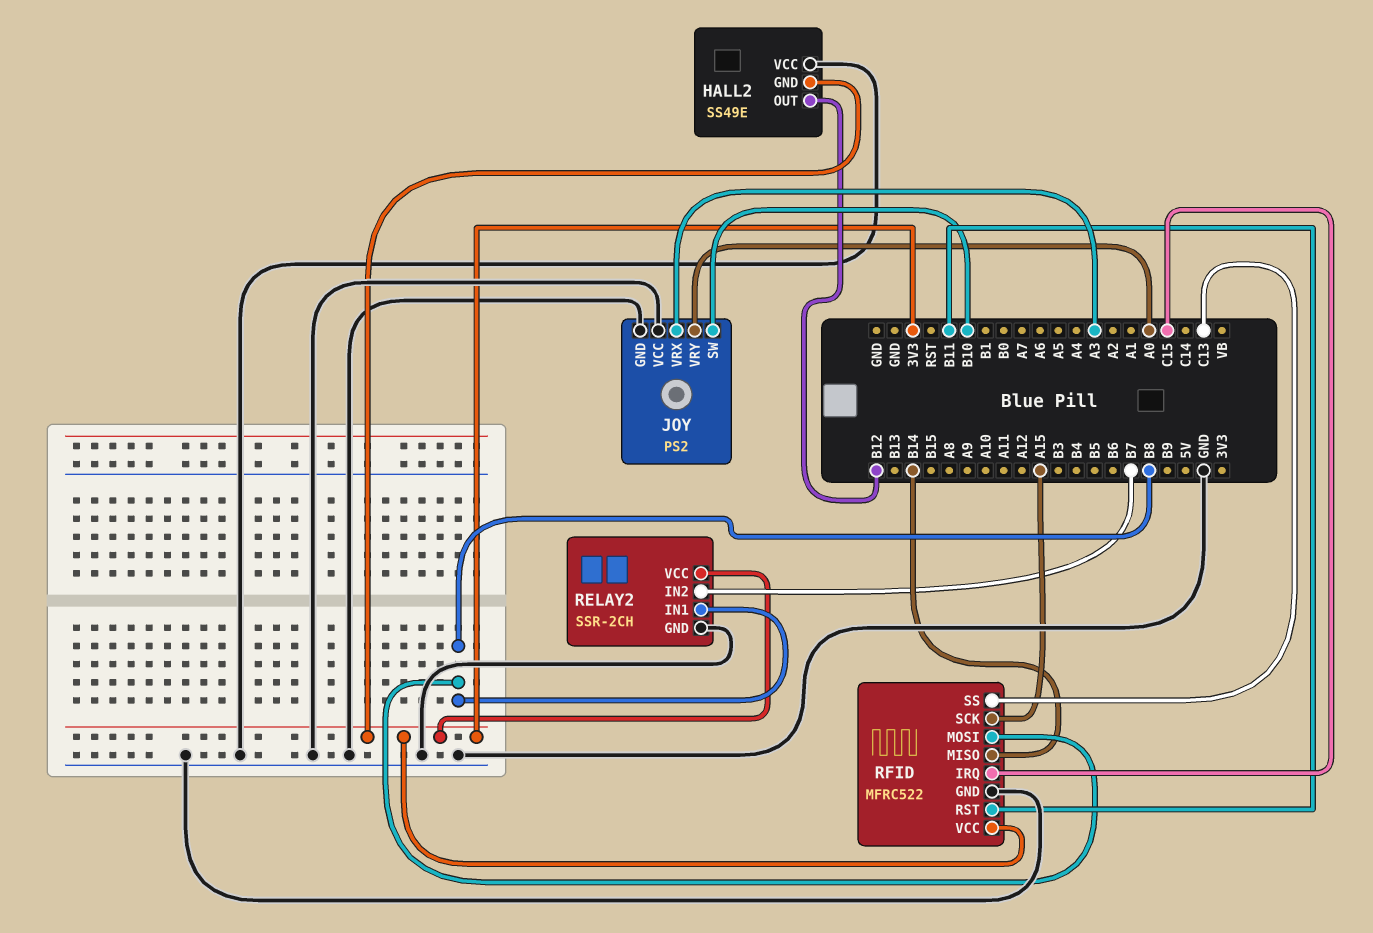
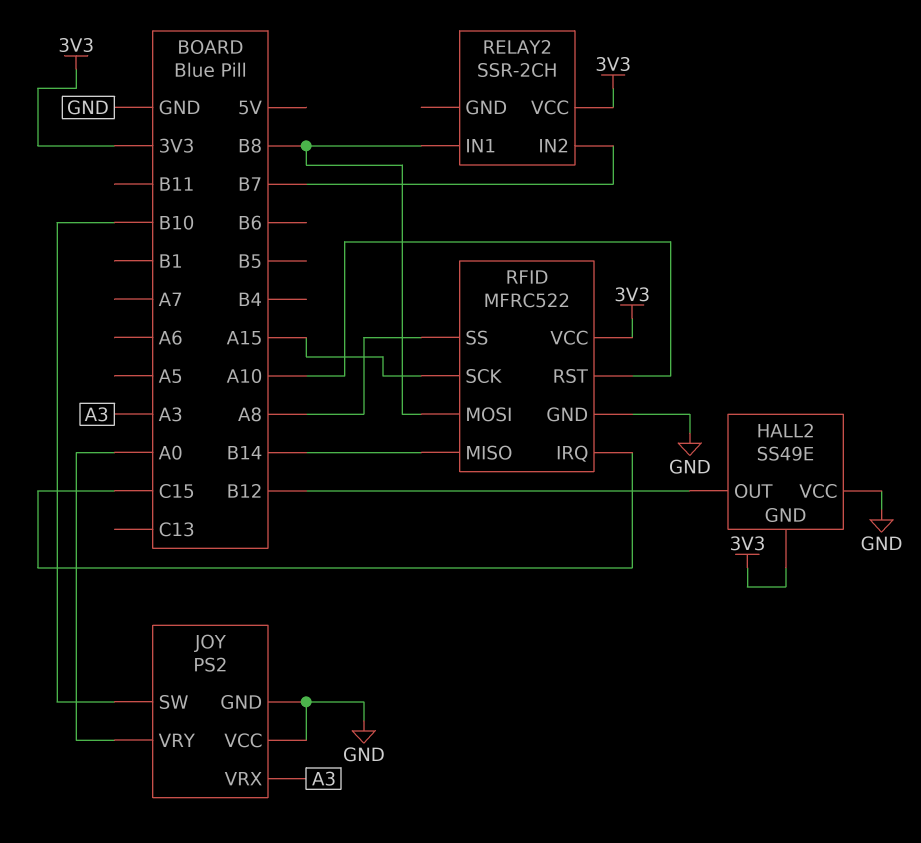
RELAY2 pin GND: GND -> none
RFID pin RST: B11 -> A10
RFID pin SS: C13 -> A8

